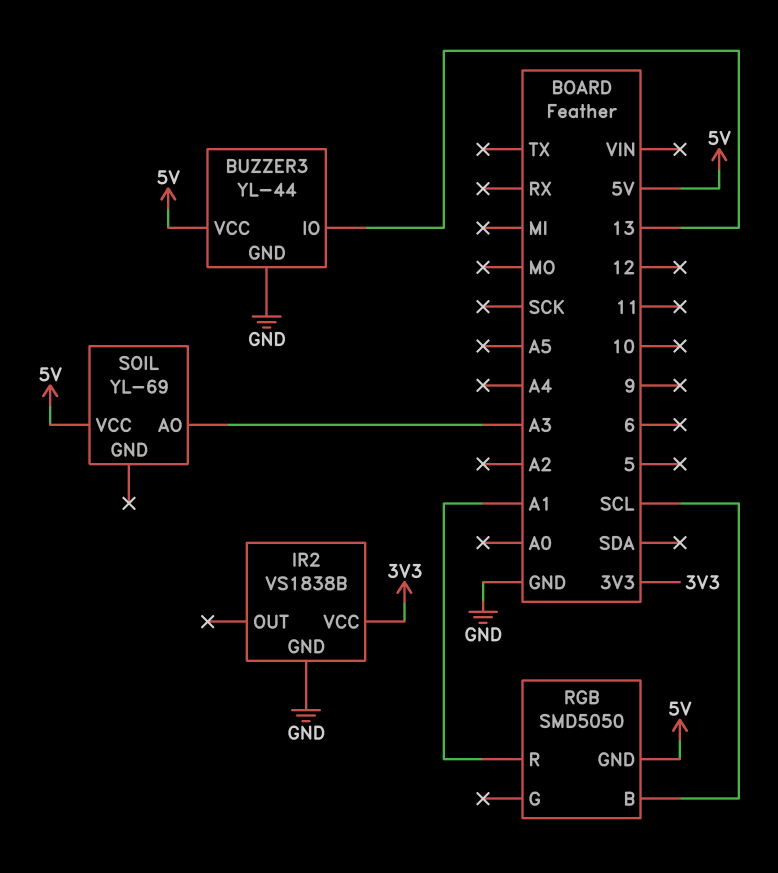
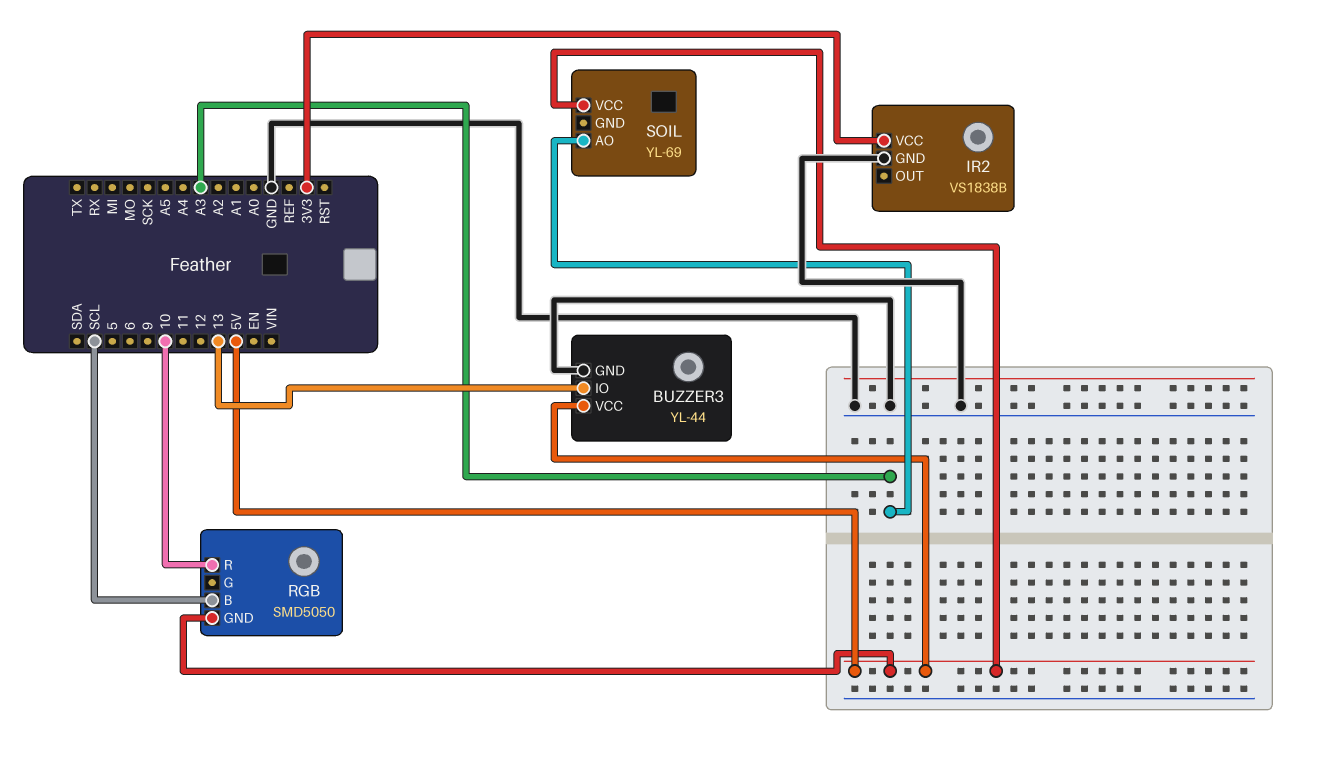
RGB pin R: A1 -> 10

